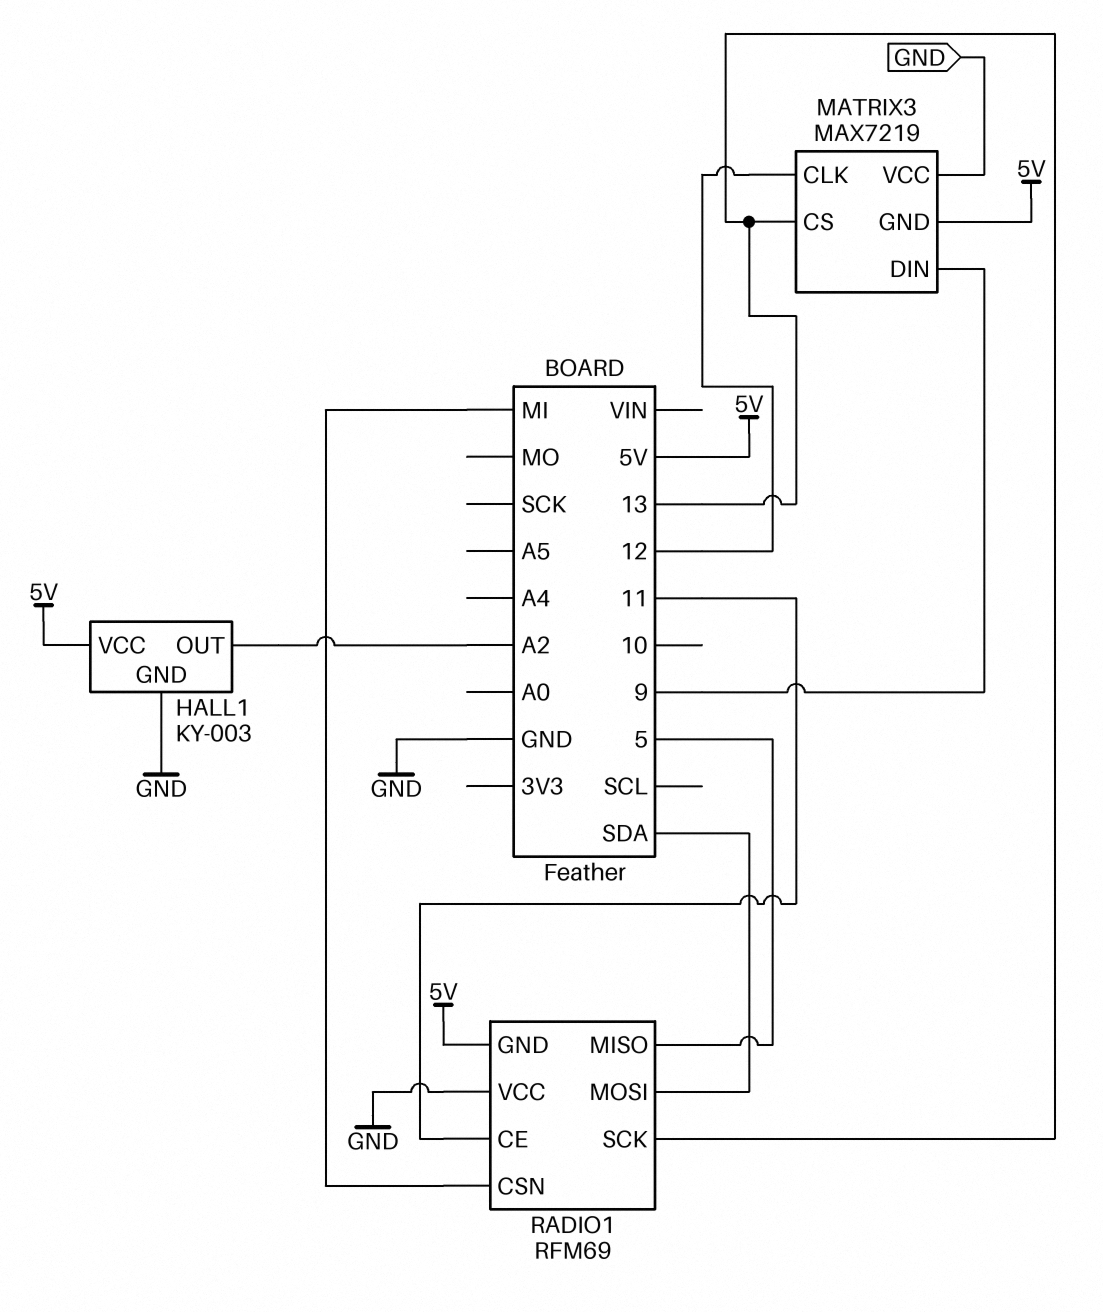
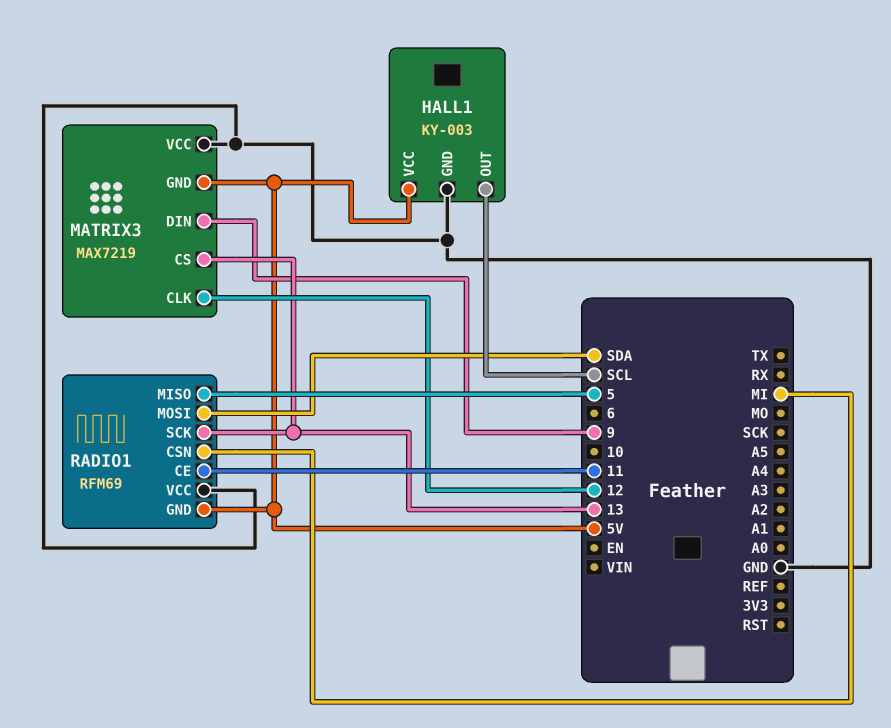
HALL1 pin OUT: A2 -> SCL

